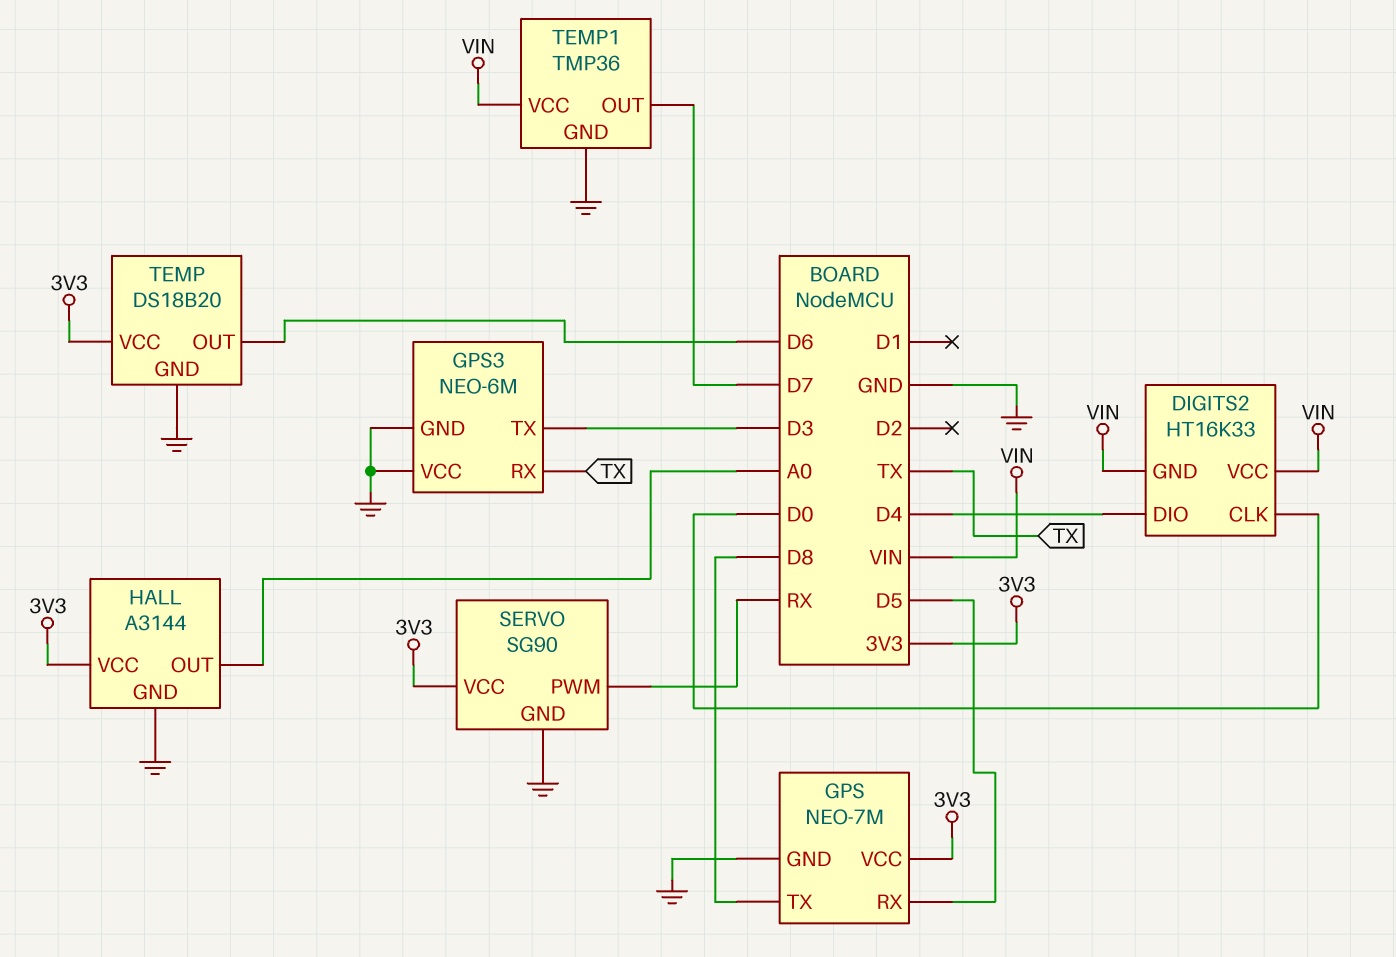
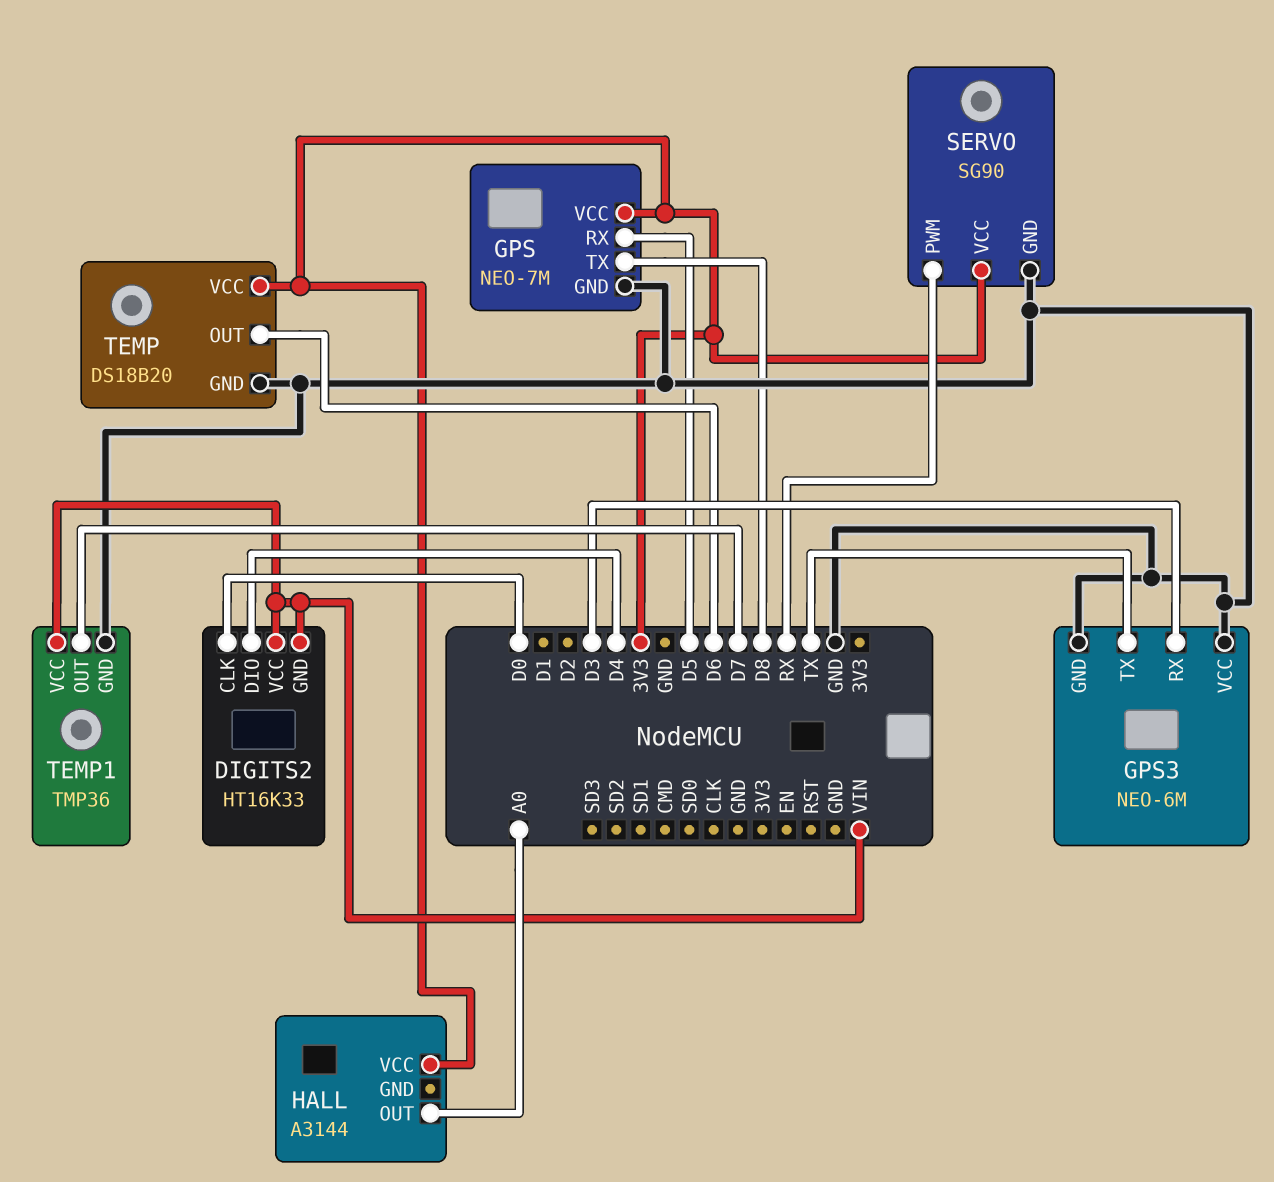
GPS3 pin RX: TX -> D3
GPS3 pin TX: D3 -> TX
HALL pin GND: GND -> none

